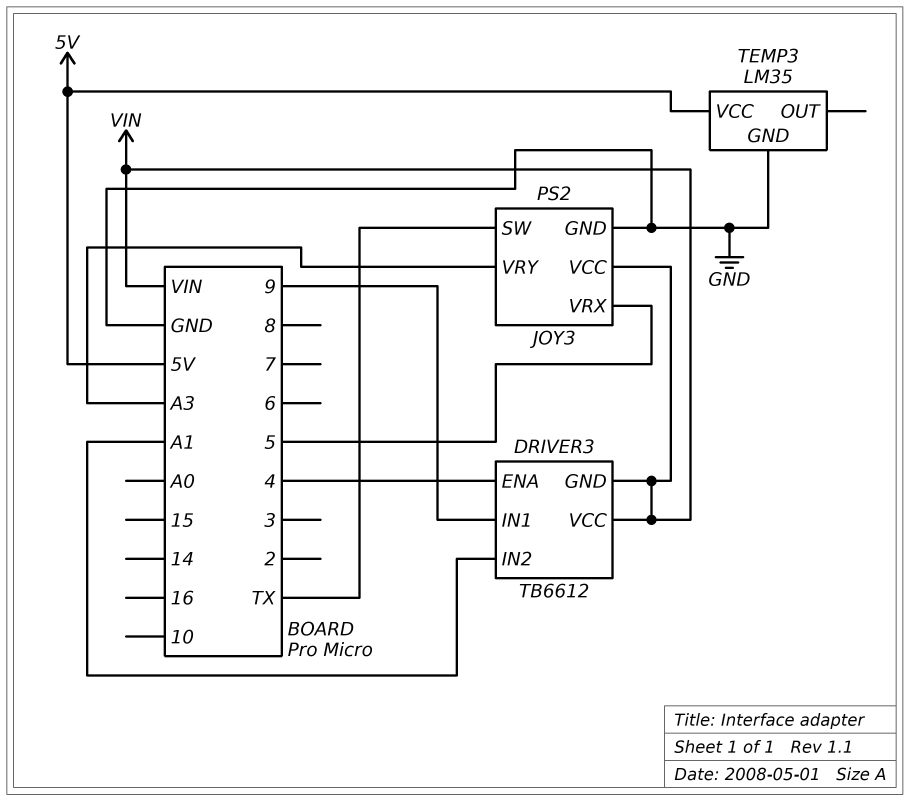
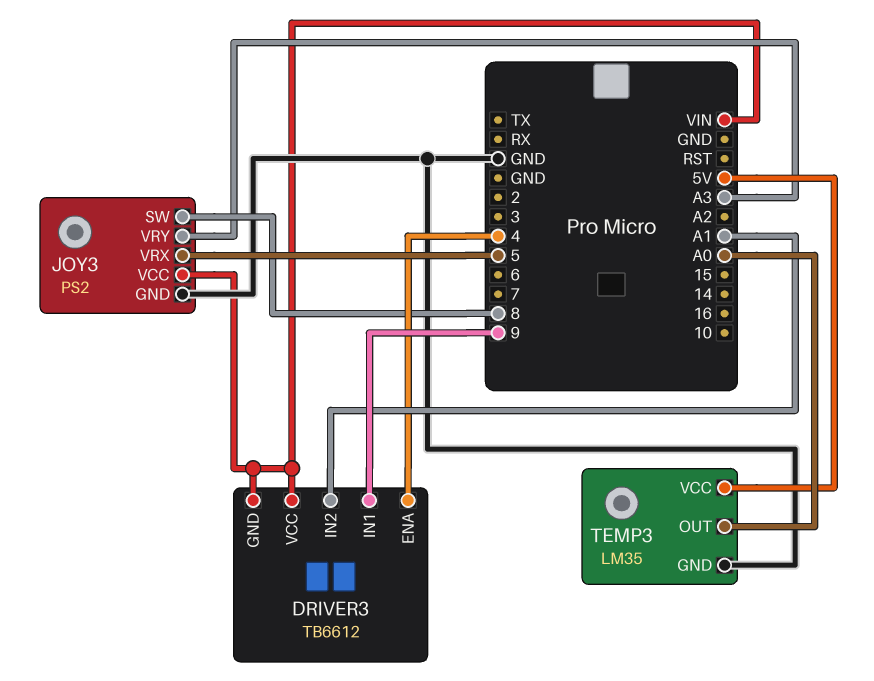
JOY3 pin SW: TX -> 8
TEMP3 pin OUT: none -> A0

